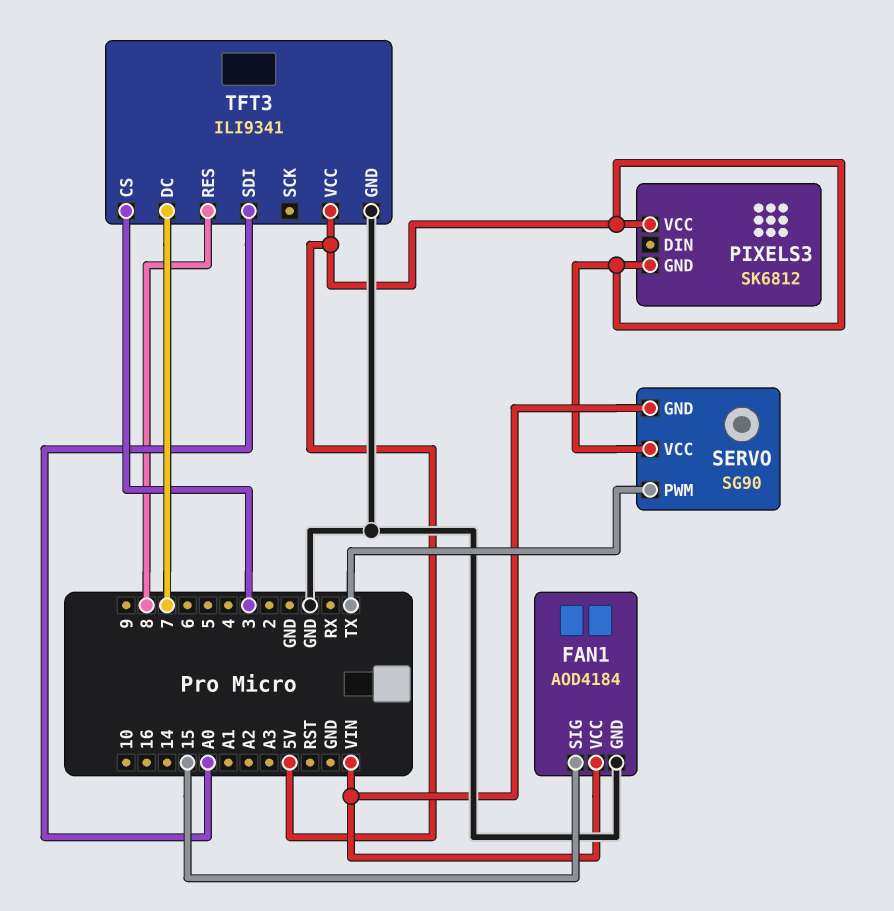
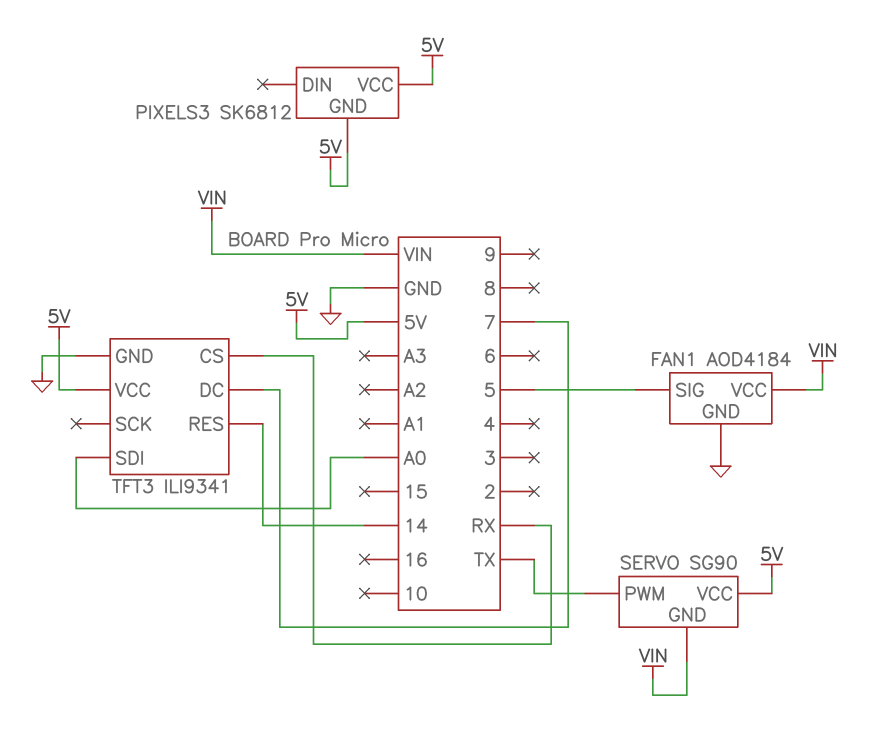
FAN1 pin SIG: 15 -> 5
TFT3 pin CS: 3 -> RX
TFT3 pin RES: 8 -> 14

